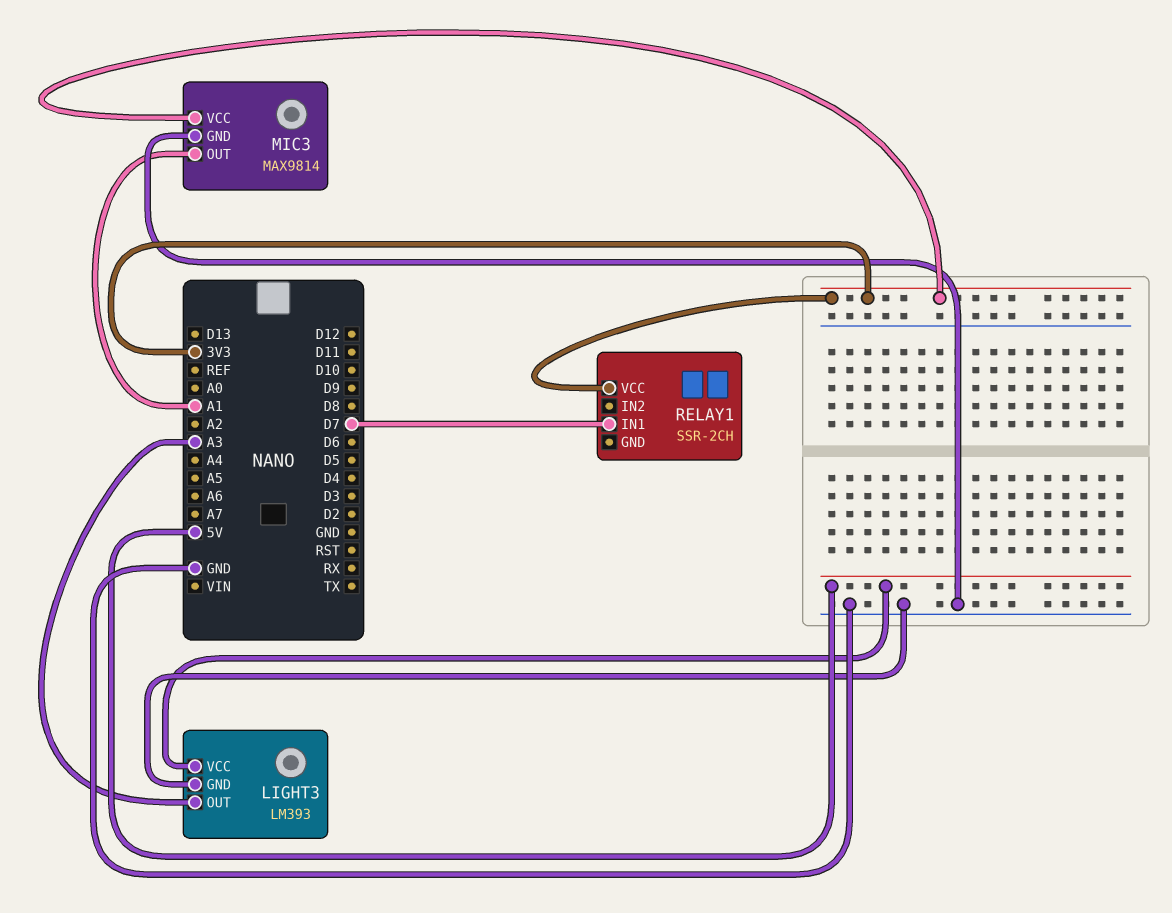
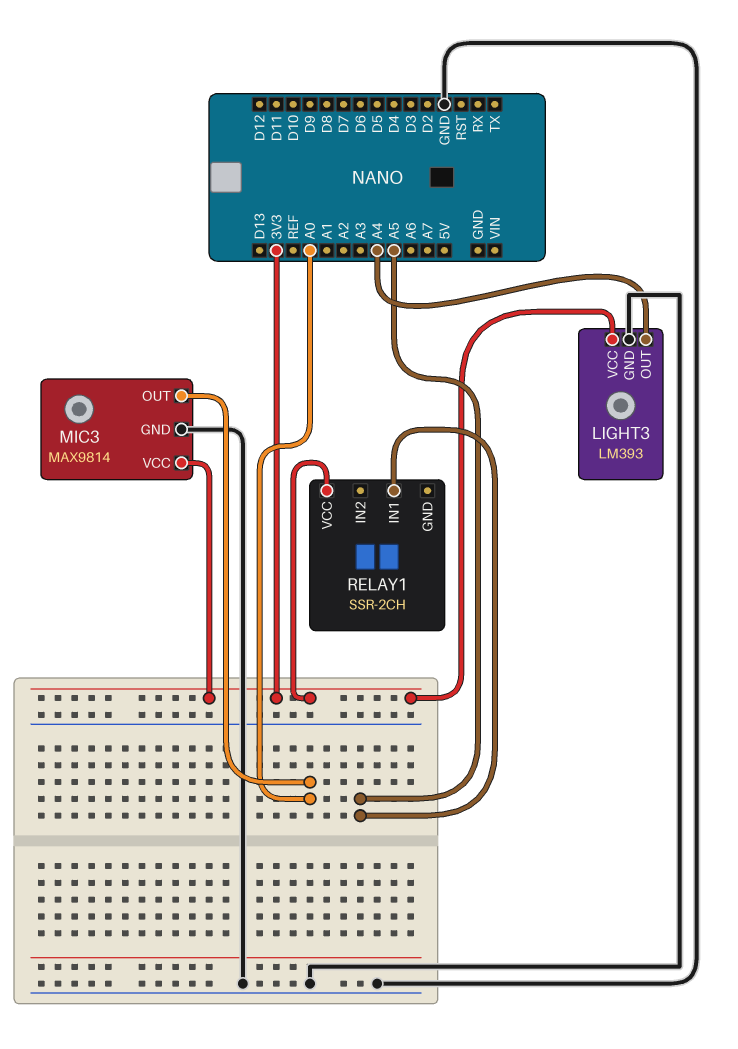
LIGHT3 pin OUT: A3 -> A4
LIGHT3 pin VCC: 5V -> 3V3
MIC3 pin OUT: A1 -> A0
RELAY1 pin IN1: D7 -> A5

